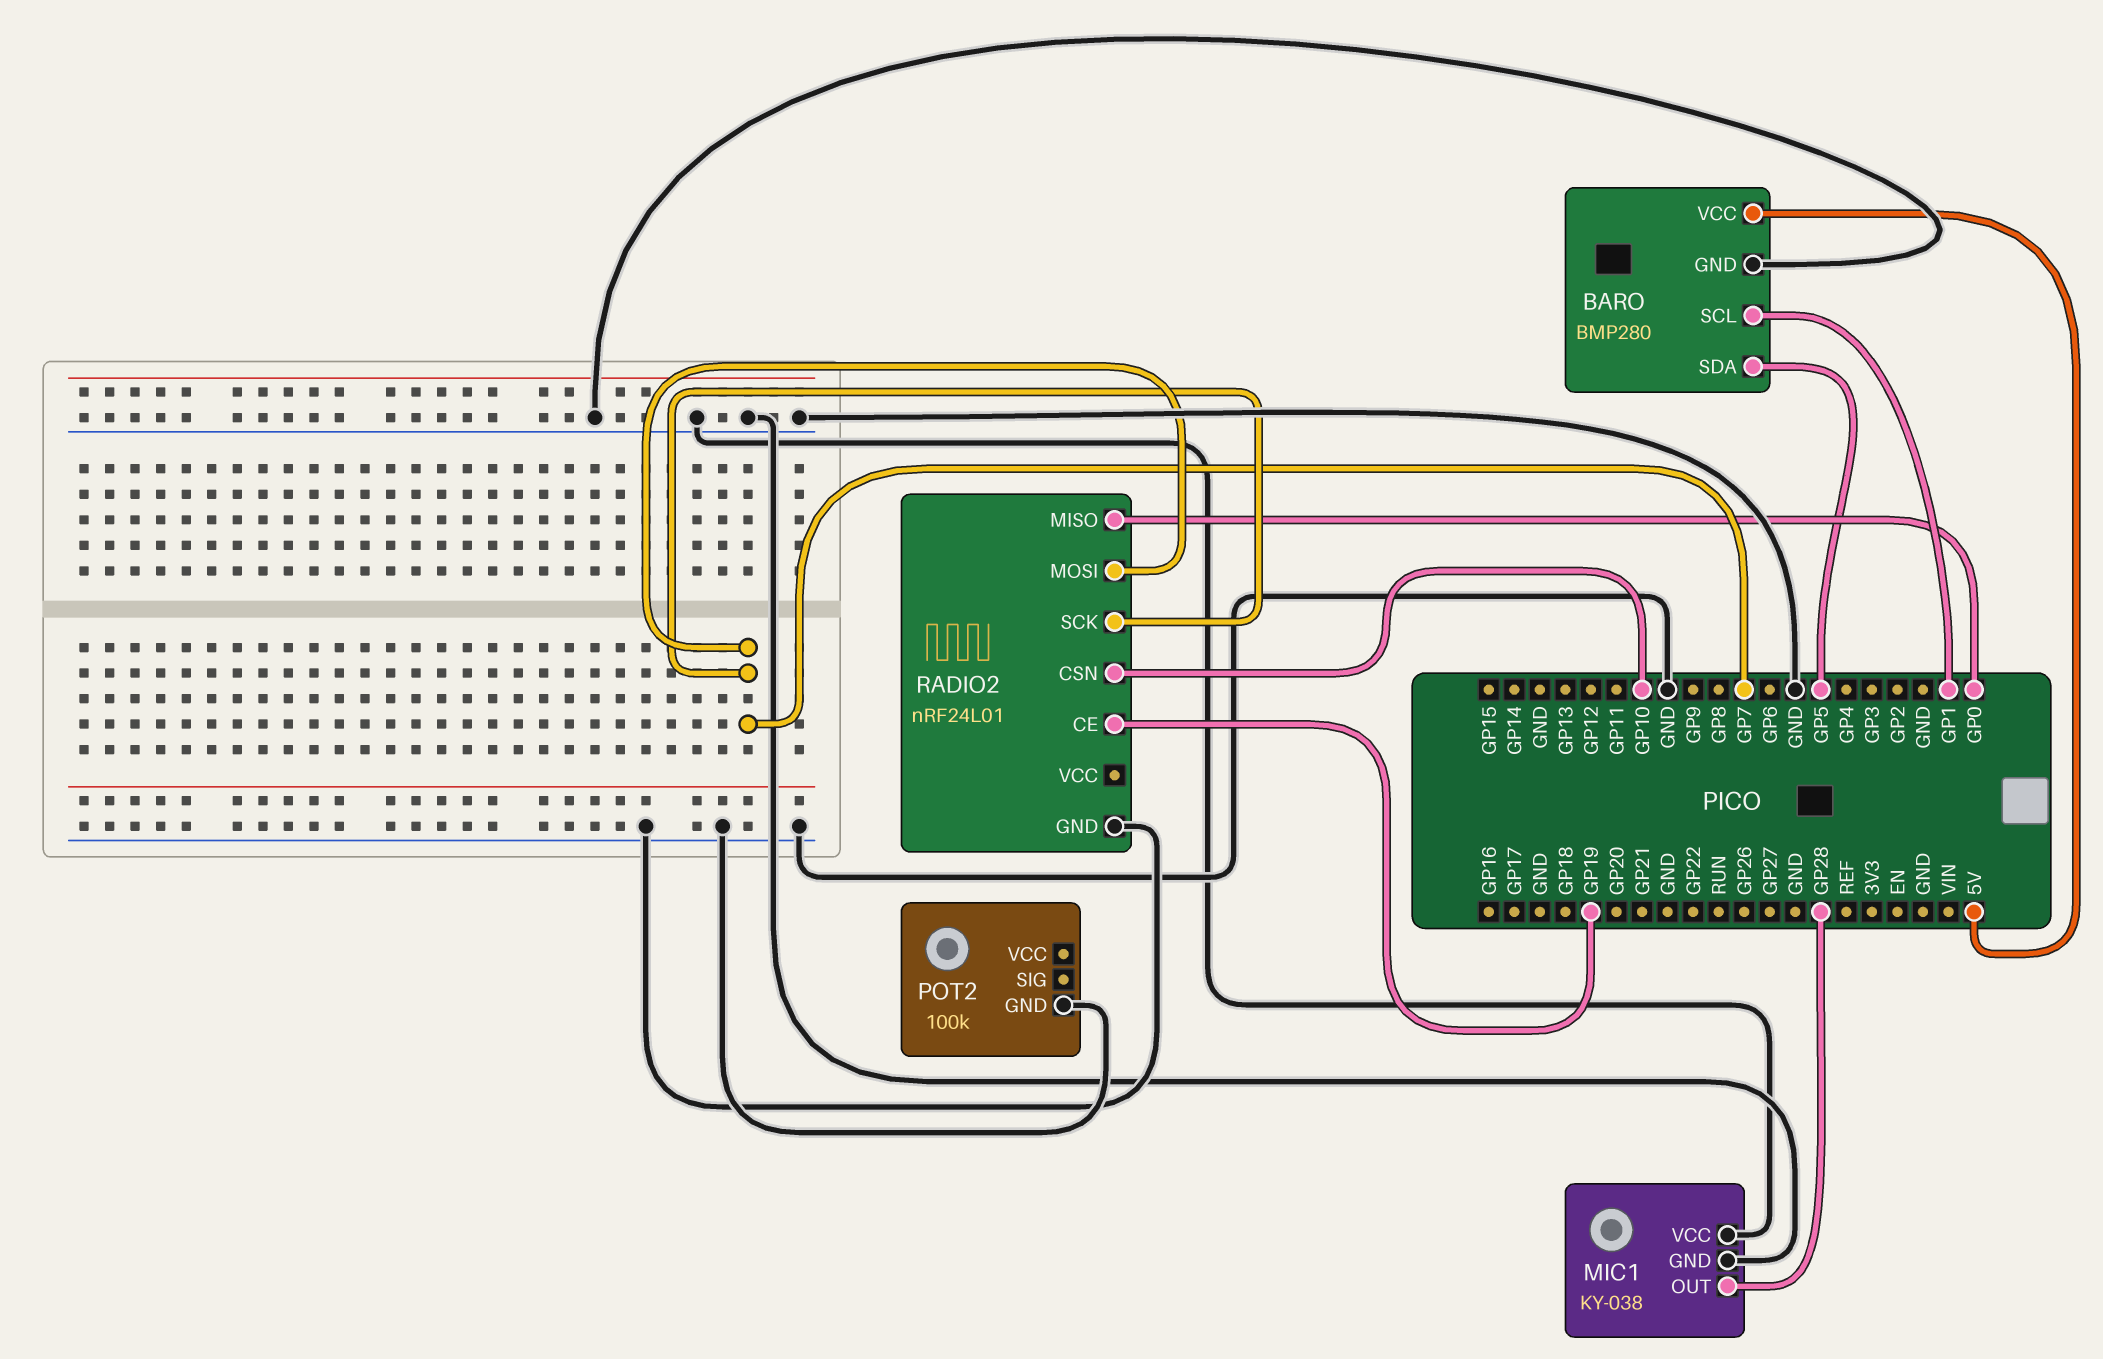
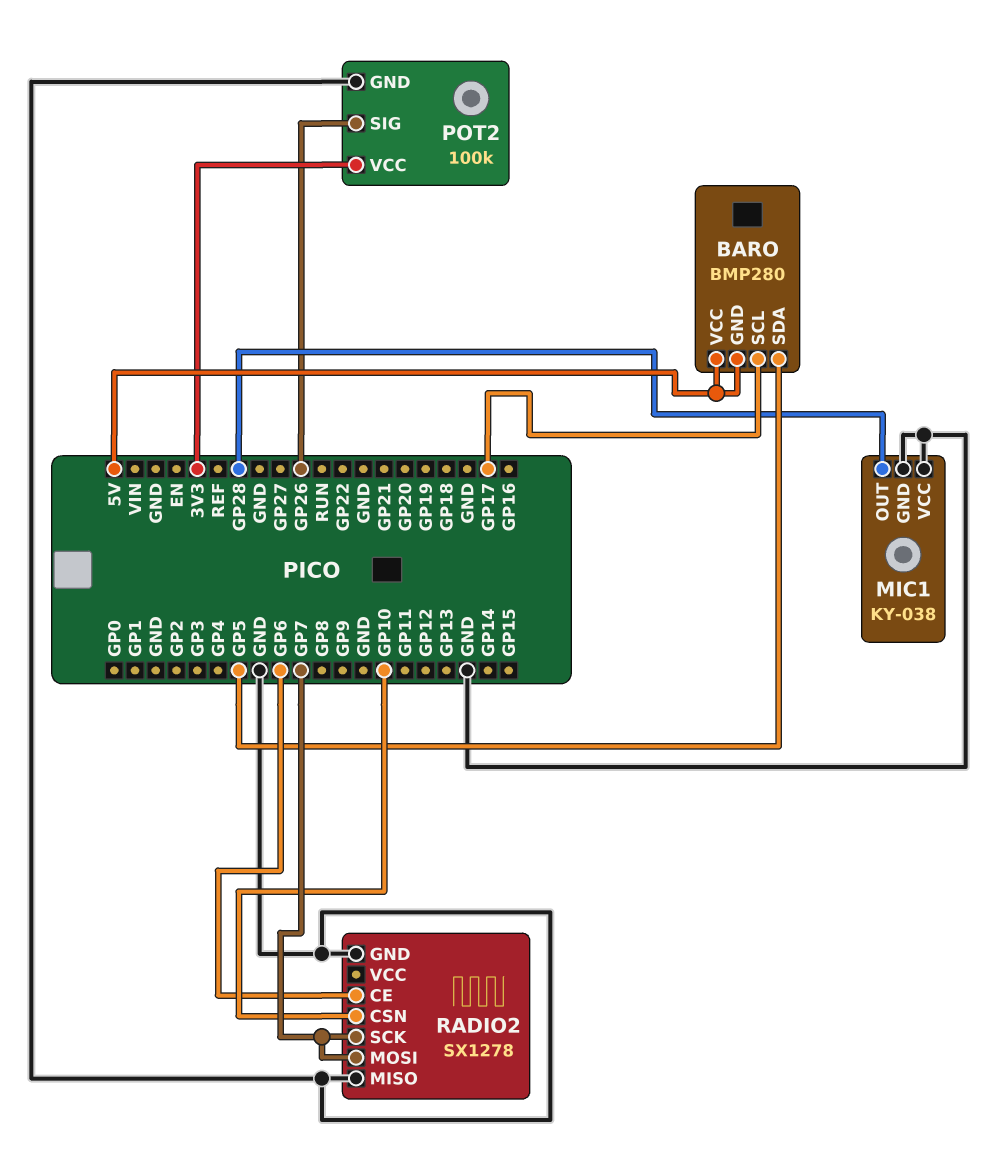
BARO pin GND: GND -> 5V
BARO pin SCL: GP1 -> GP17
POT2 pin SIG: none -> GP26
POT2 pin VCC: none -> 3V3
RADIO2: nRF24L01 -> SX1278
RADIO2 pin CE: GP19 -> GP6
RADIO2 pin MISO: GP0 -> GND

